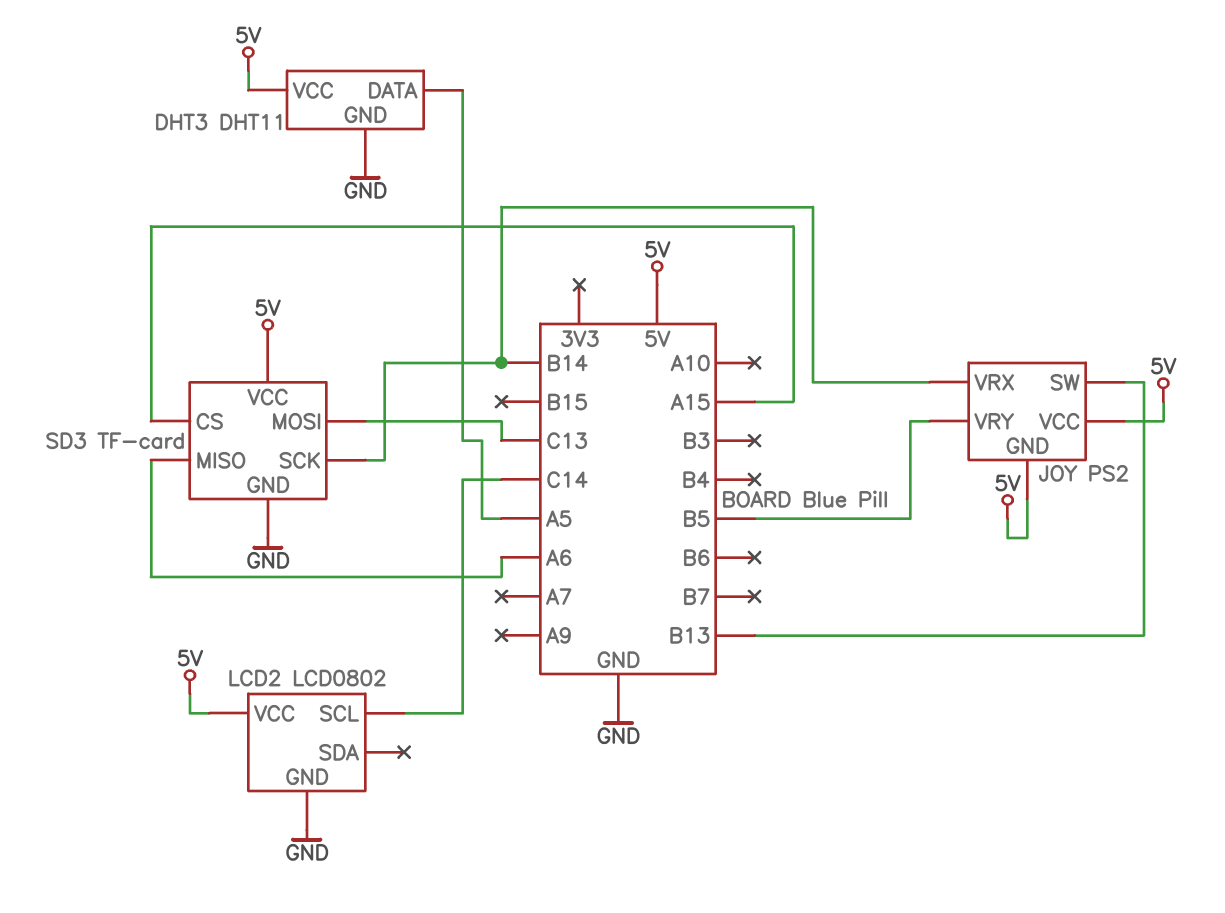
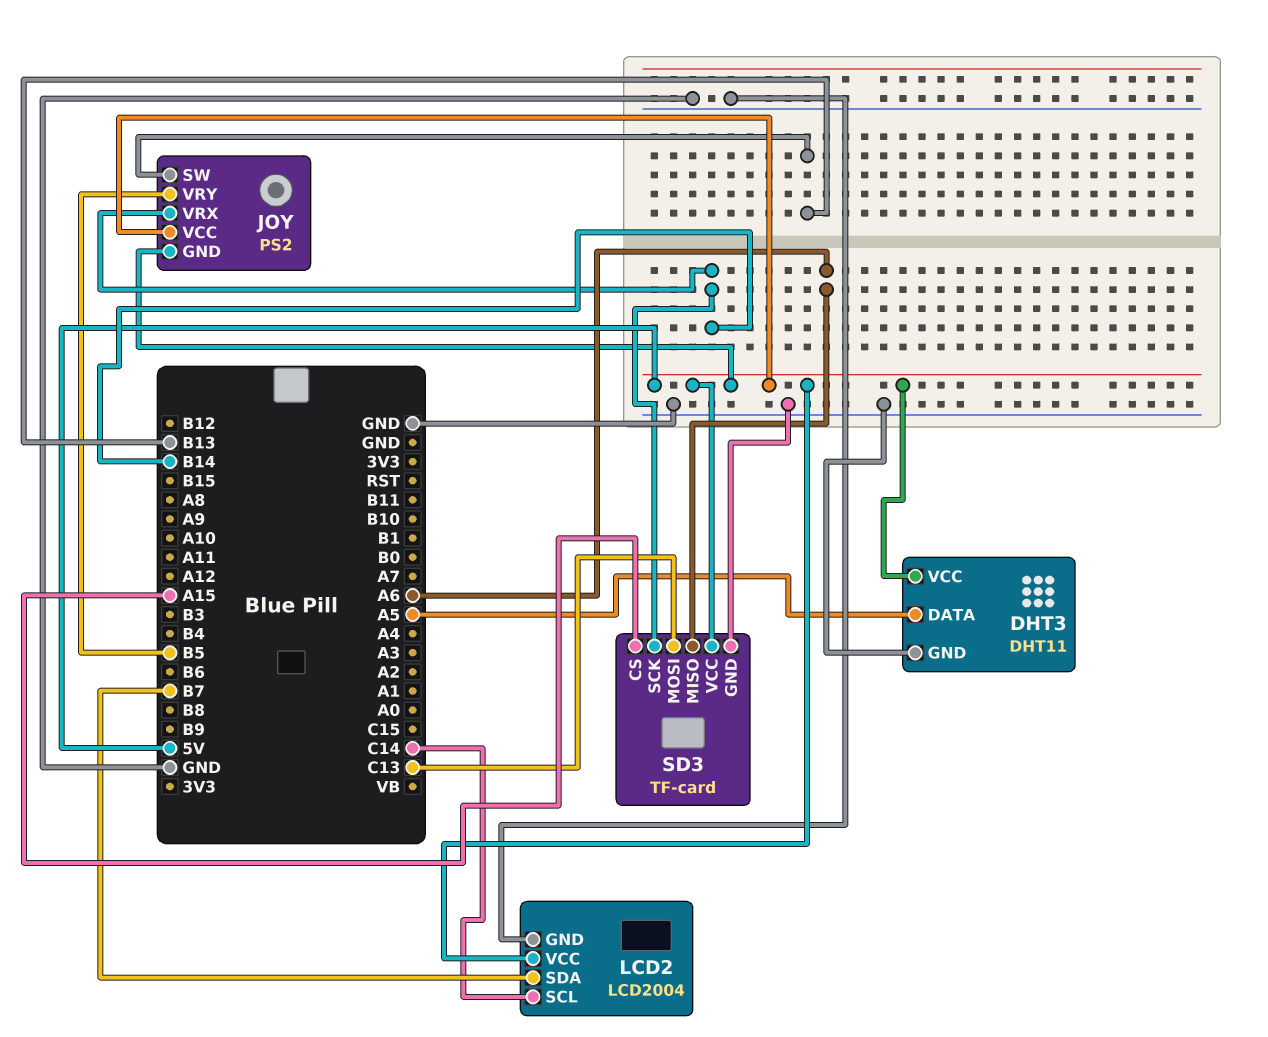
LCD2: LCD0802 -> LCD2004
LCD2 pin SDA: none -> B7

